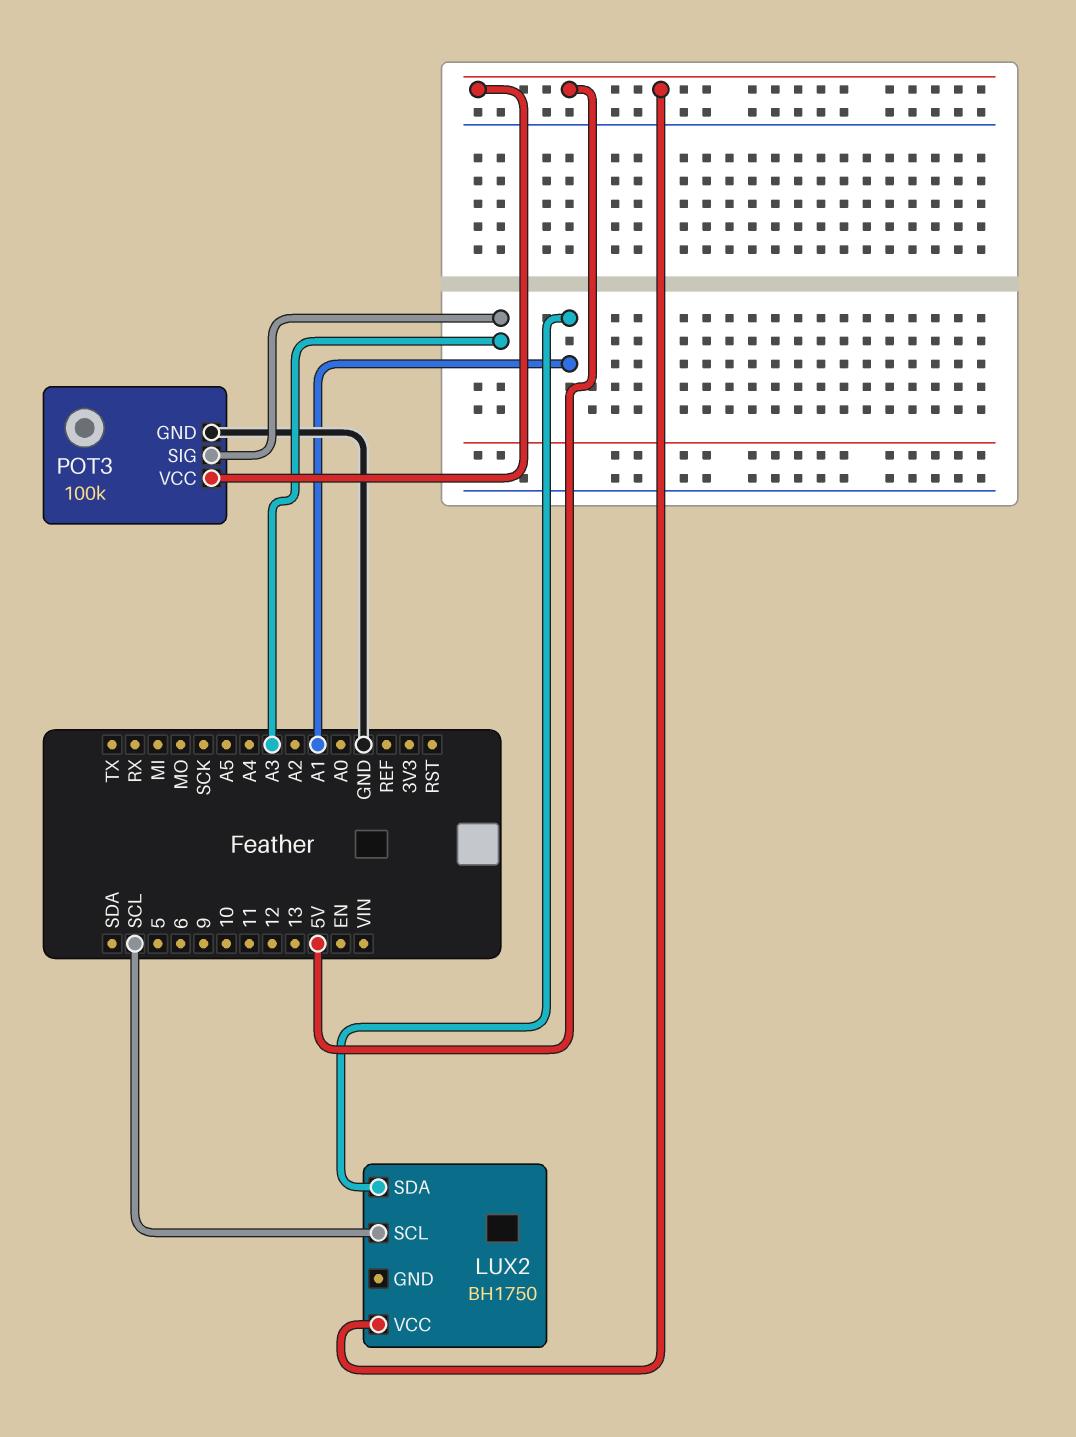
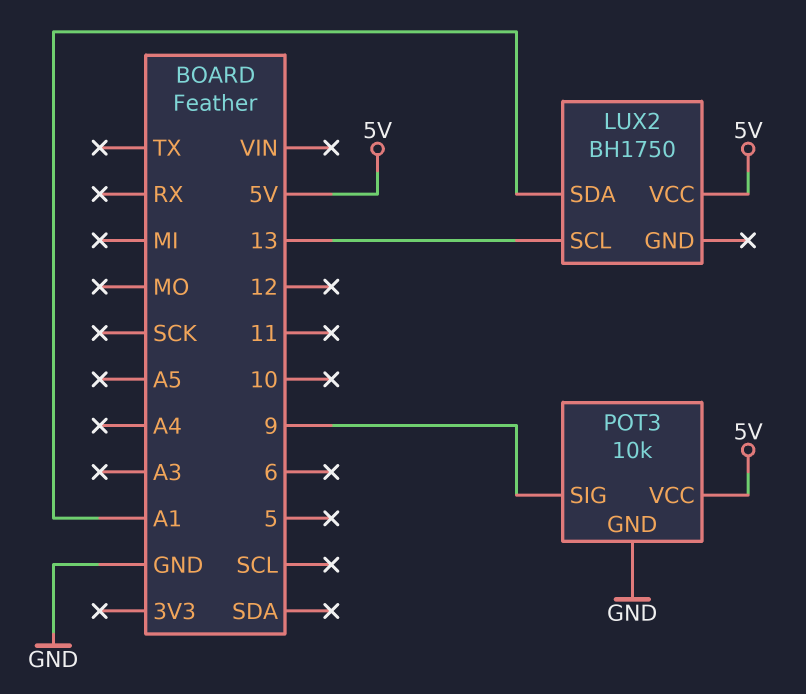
LUX2 pin SCL: SCL -> 13
POT3: 100k -> 10k
POT3 pin SIG: A3 -> 9

